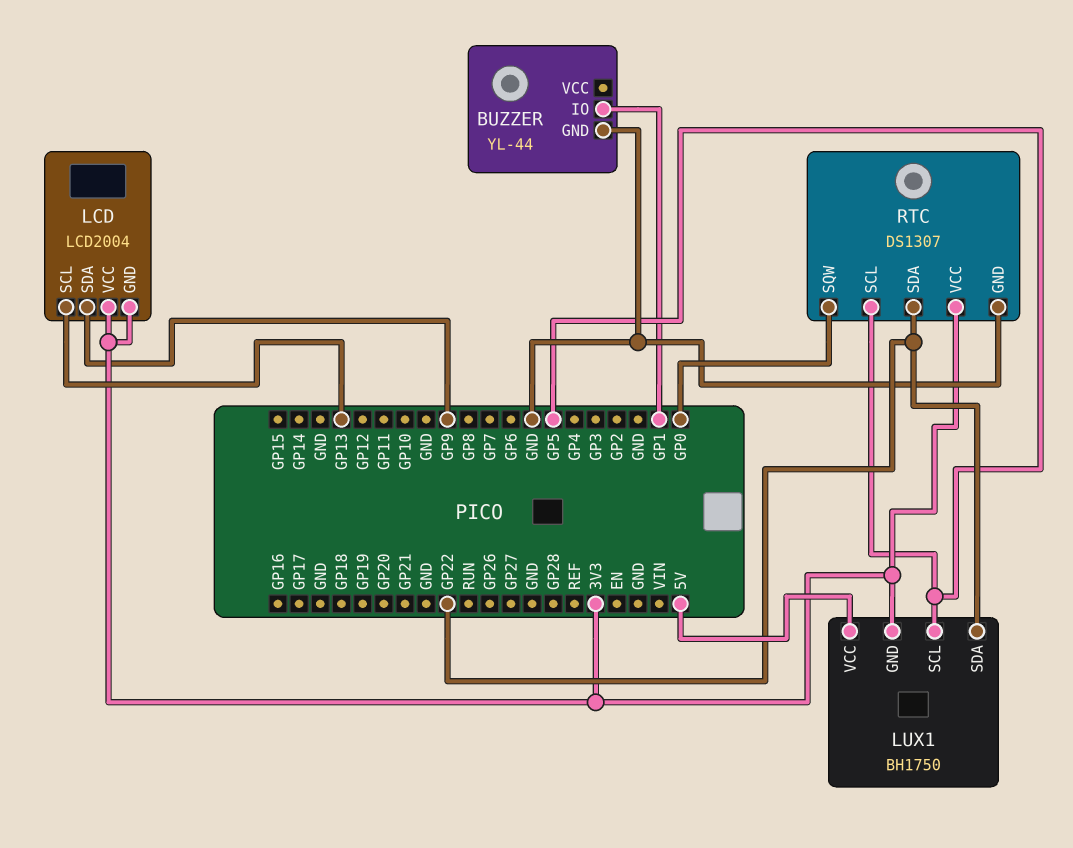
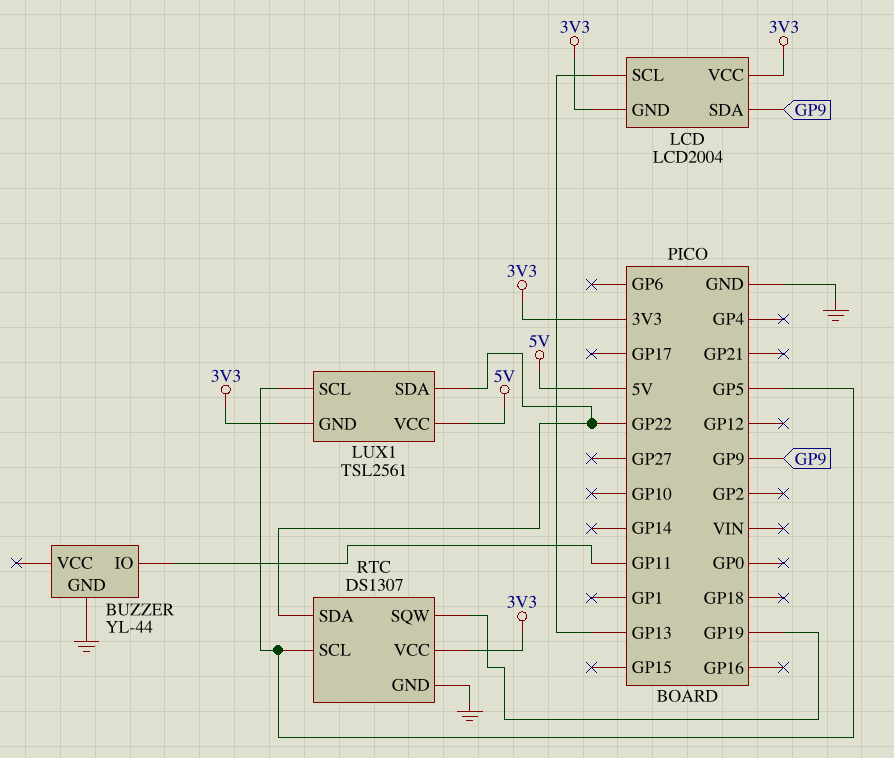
BUZZER pin IO: GP1 -> GP11
LUX1: BH1750 -> TSL2561
RTC pin SQW: GP0 -> GP19

